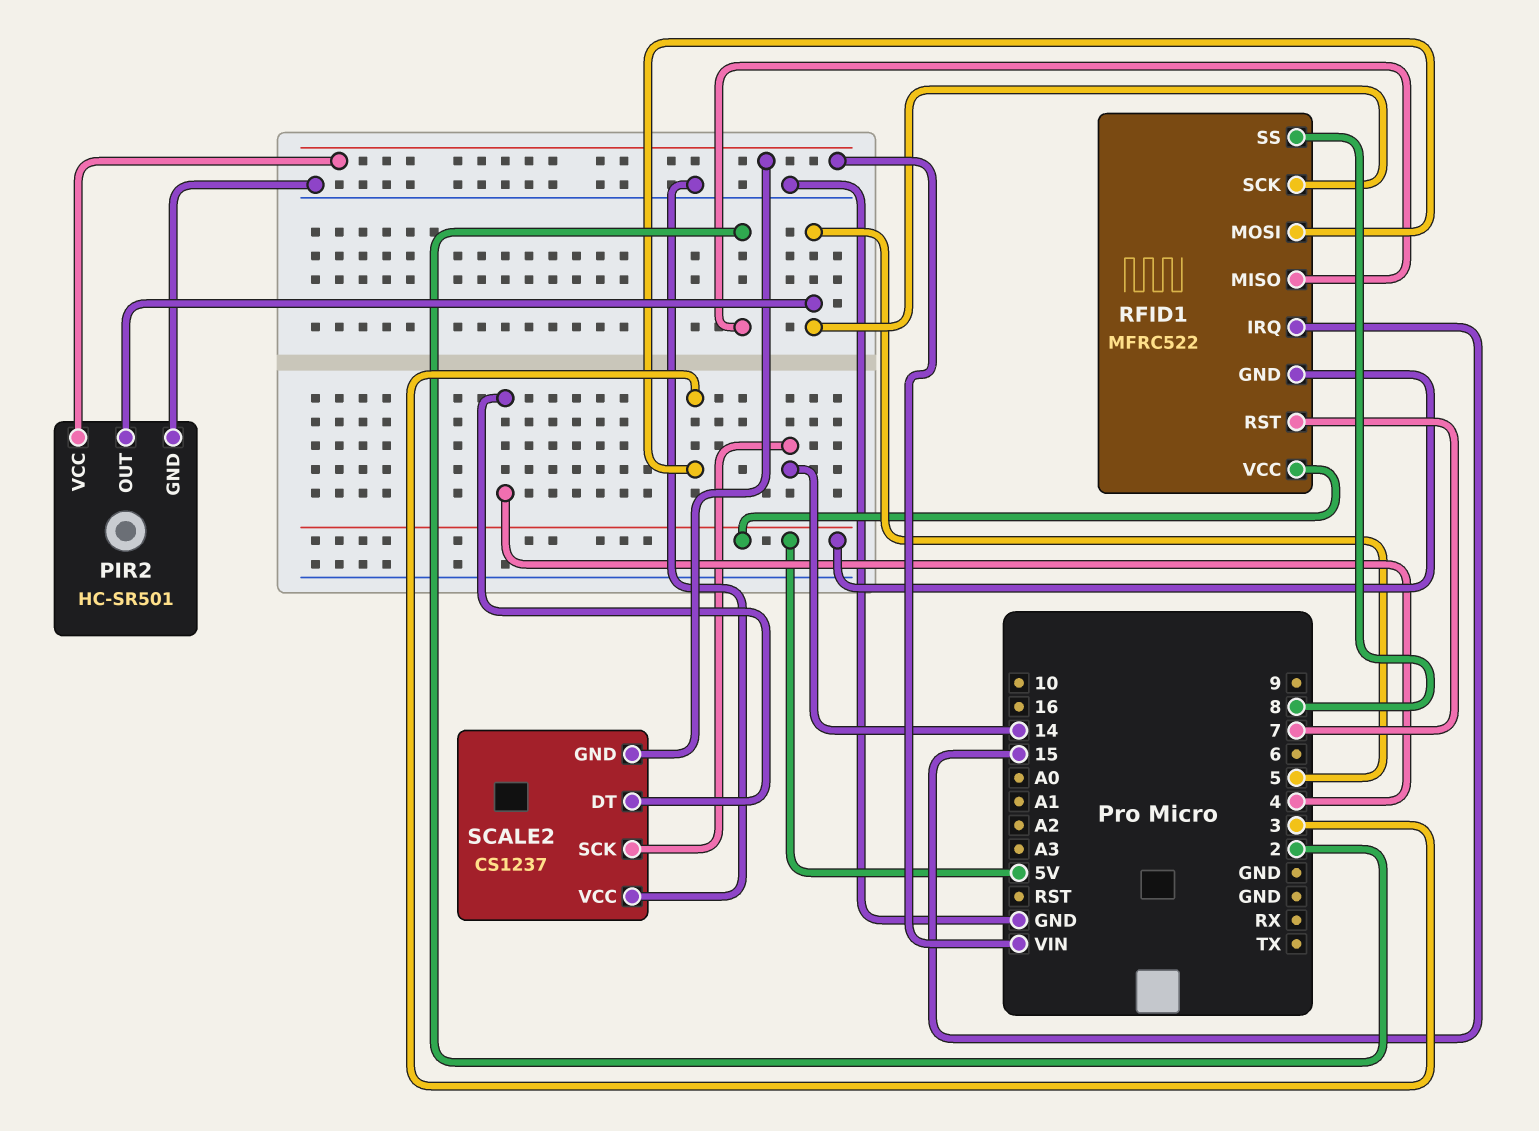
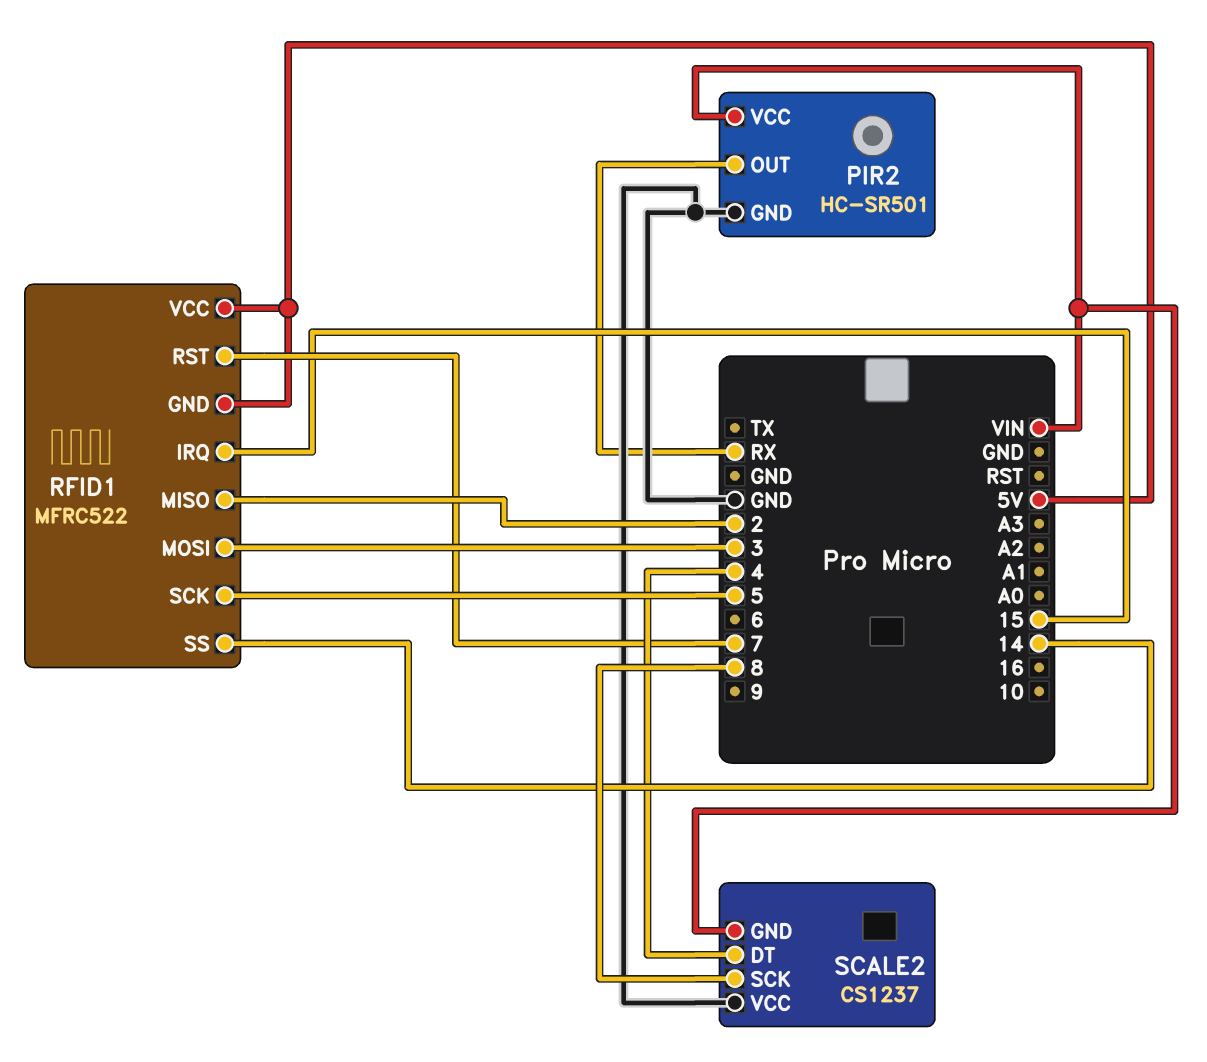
PIR2 pin OUT: 5 -> RX
RFID1 pin SS: 8 -> 14
SCALE2 pin SCK: 14 -> 8

